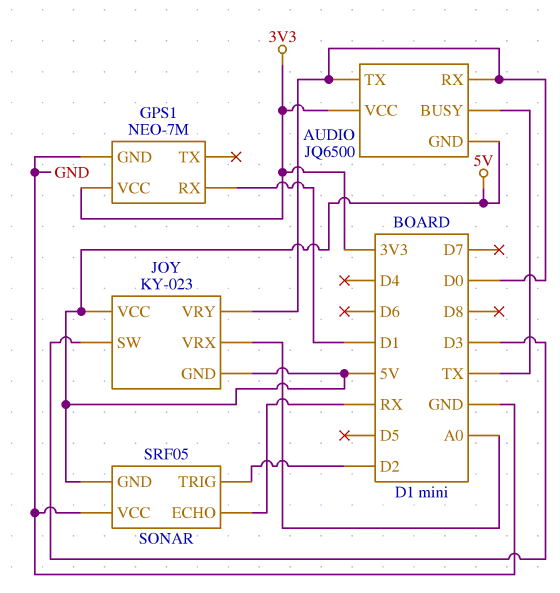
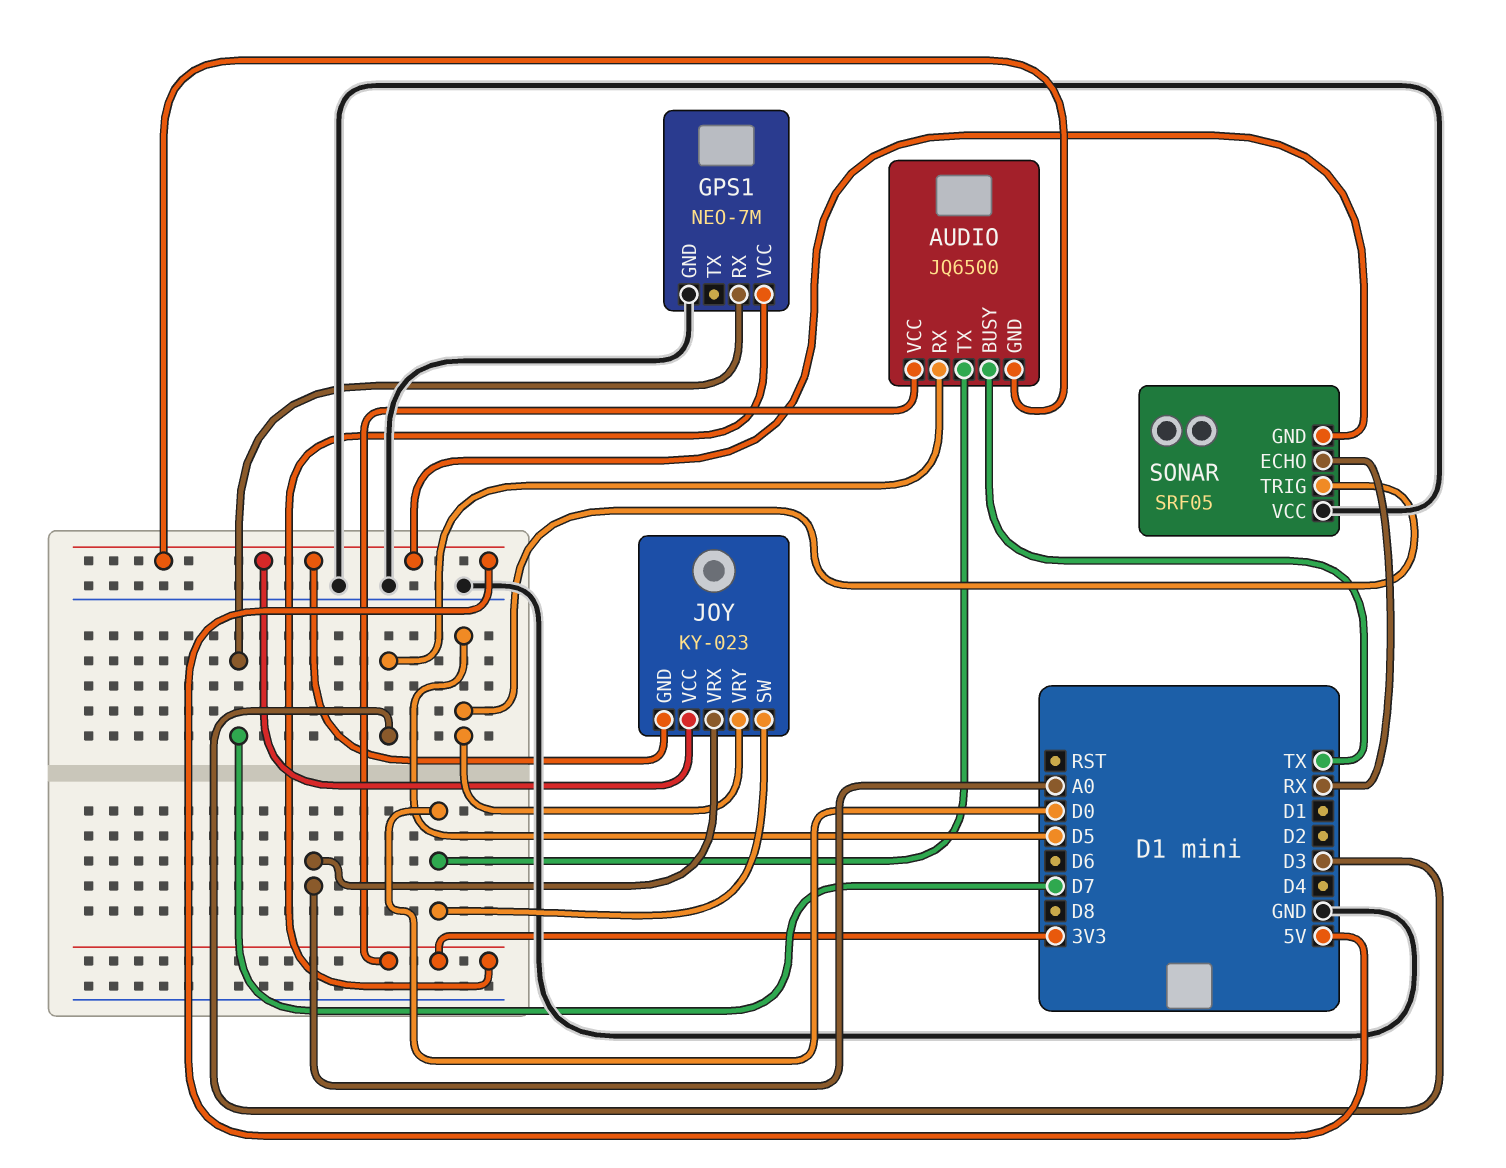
AUDIO pin RX: D0 -> D3
GPS1 pin RX: D1 -> D7
JOY pin SW: D3 -> D0
JOY pin VRY: D0 -> D5
SONAR pin TRIG: D2 -> D5

